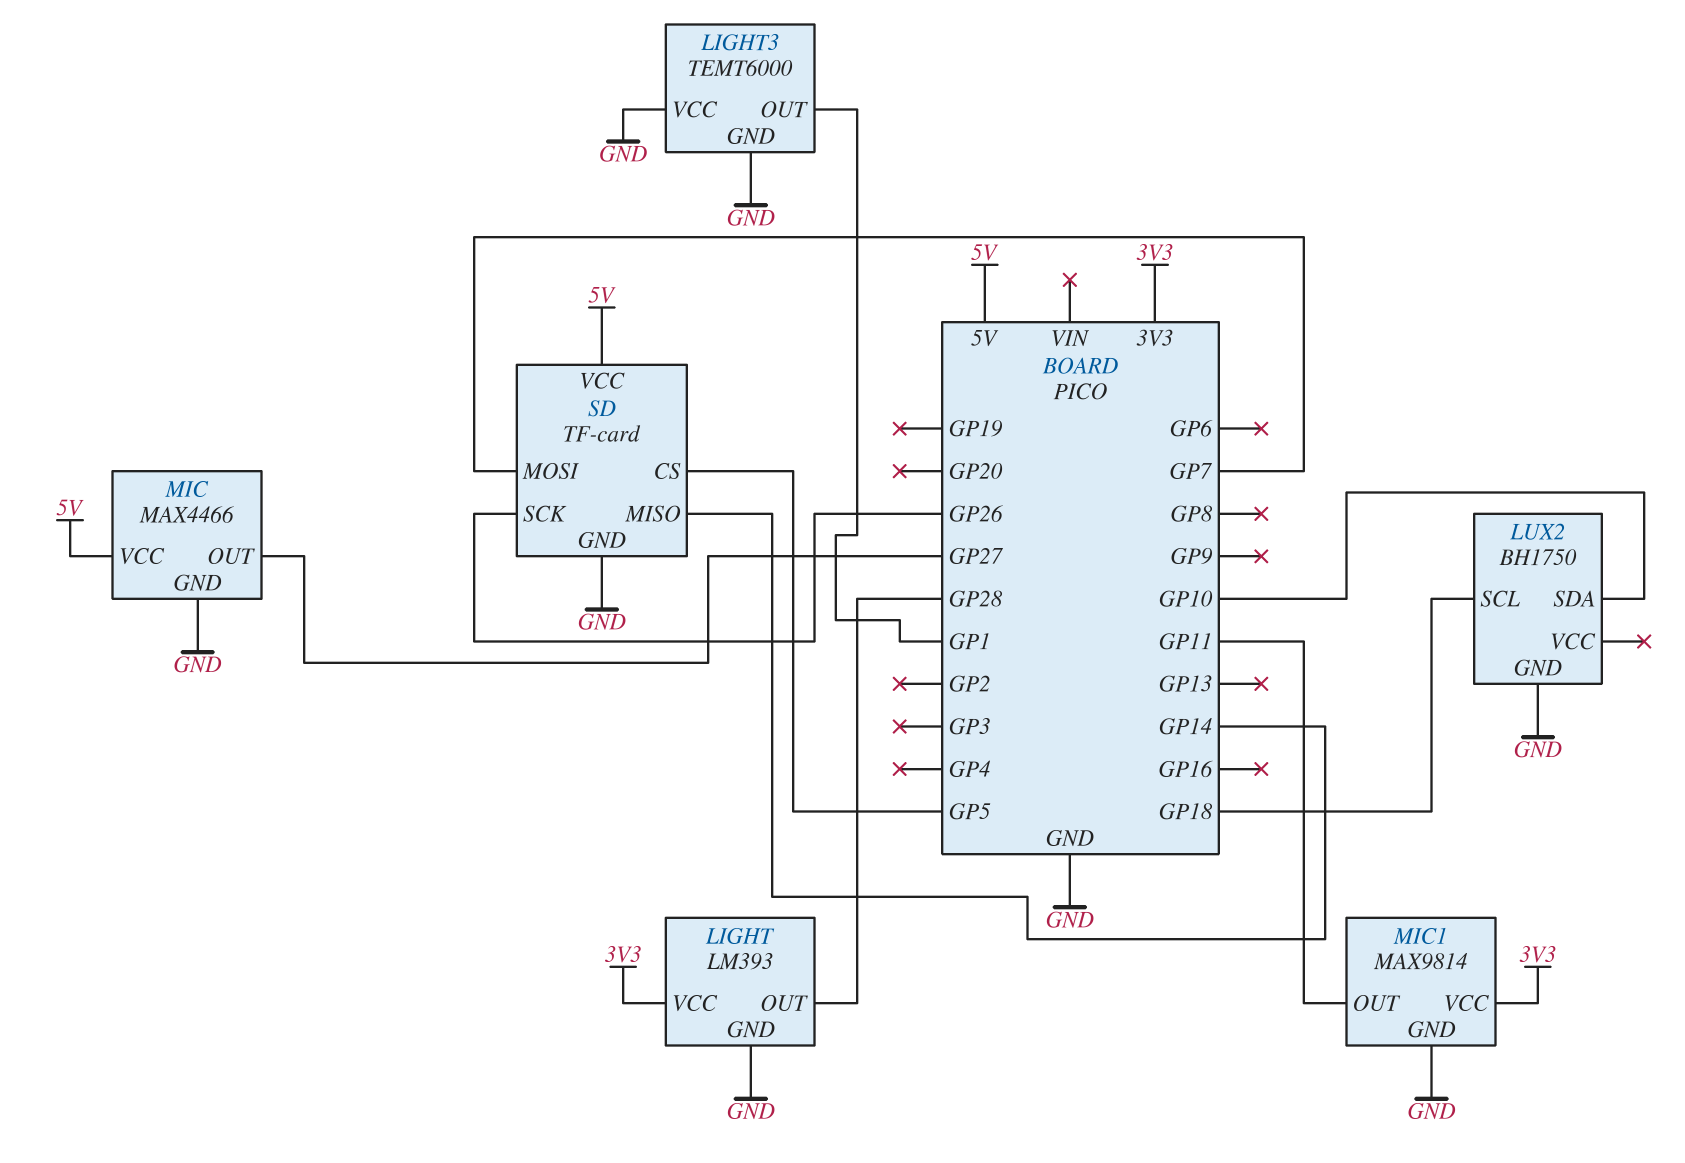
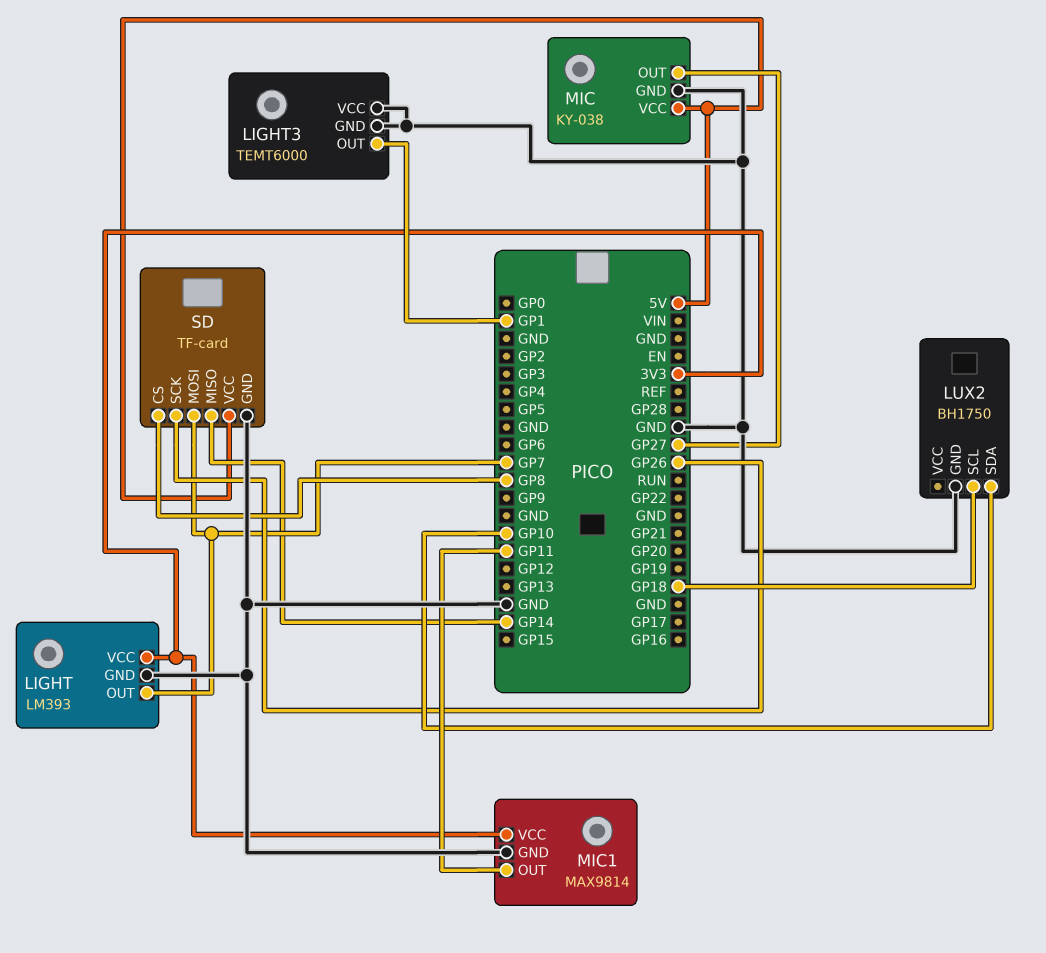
LIGHT pin OUT: GP28 -> GP7
MIC: MAX4466 -> KY-038
SD pin CS: GP5 -> GP8

